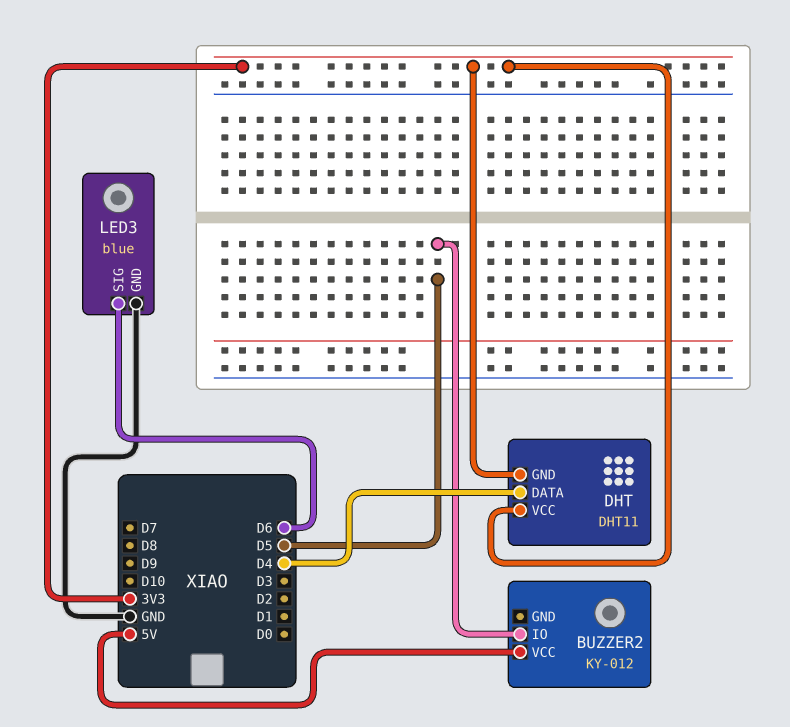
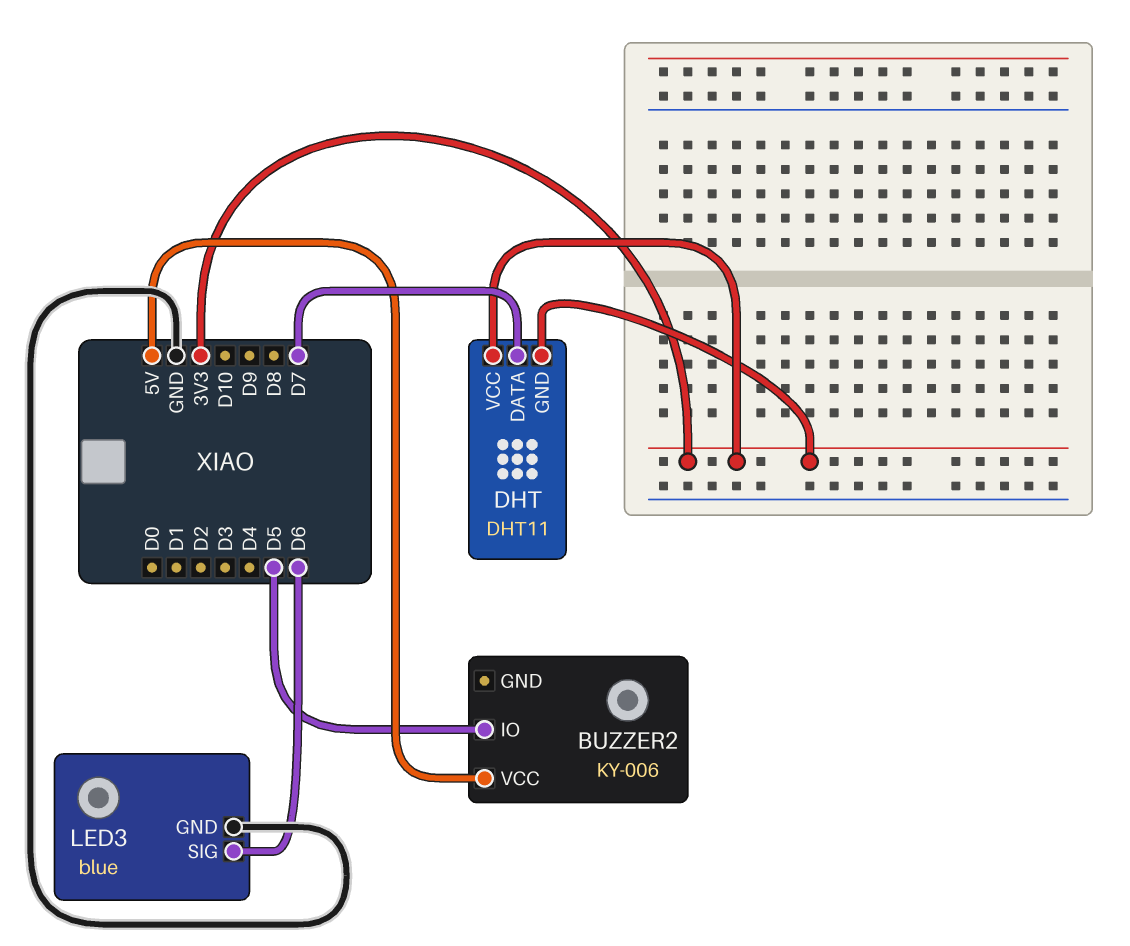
BUZZER2: KY-012 -> KY-006
DHT pin DATA: D4 -> D7

